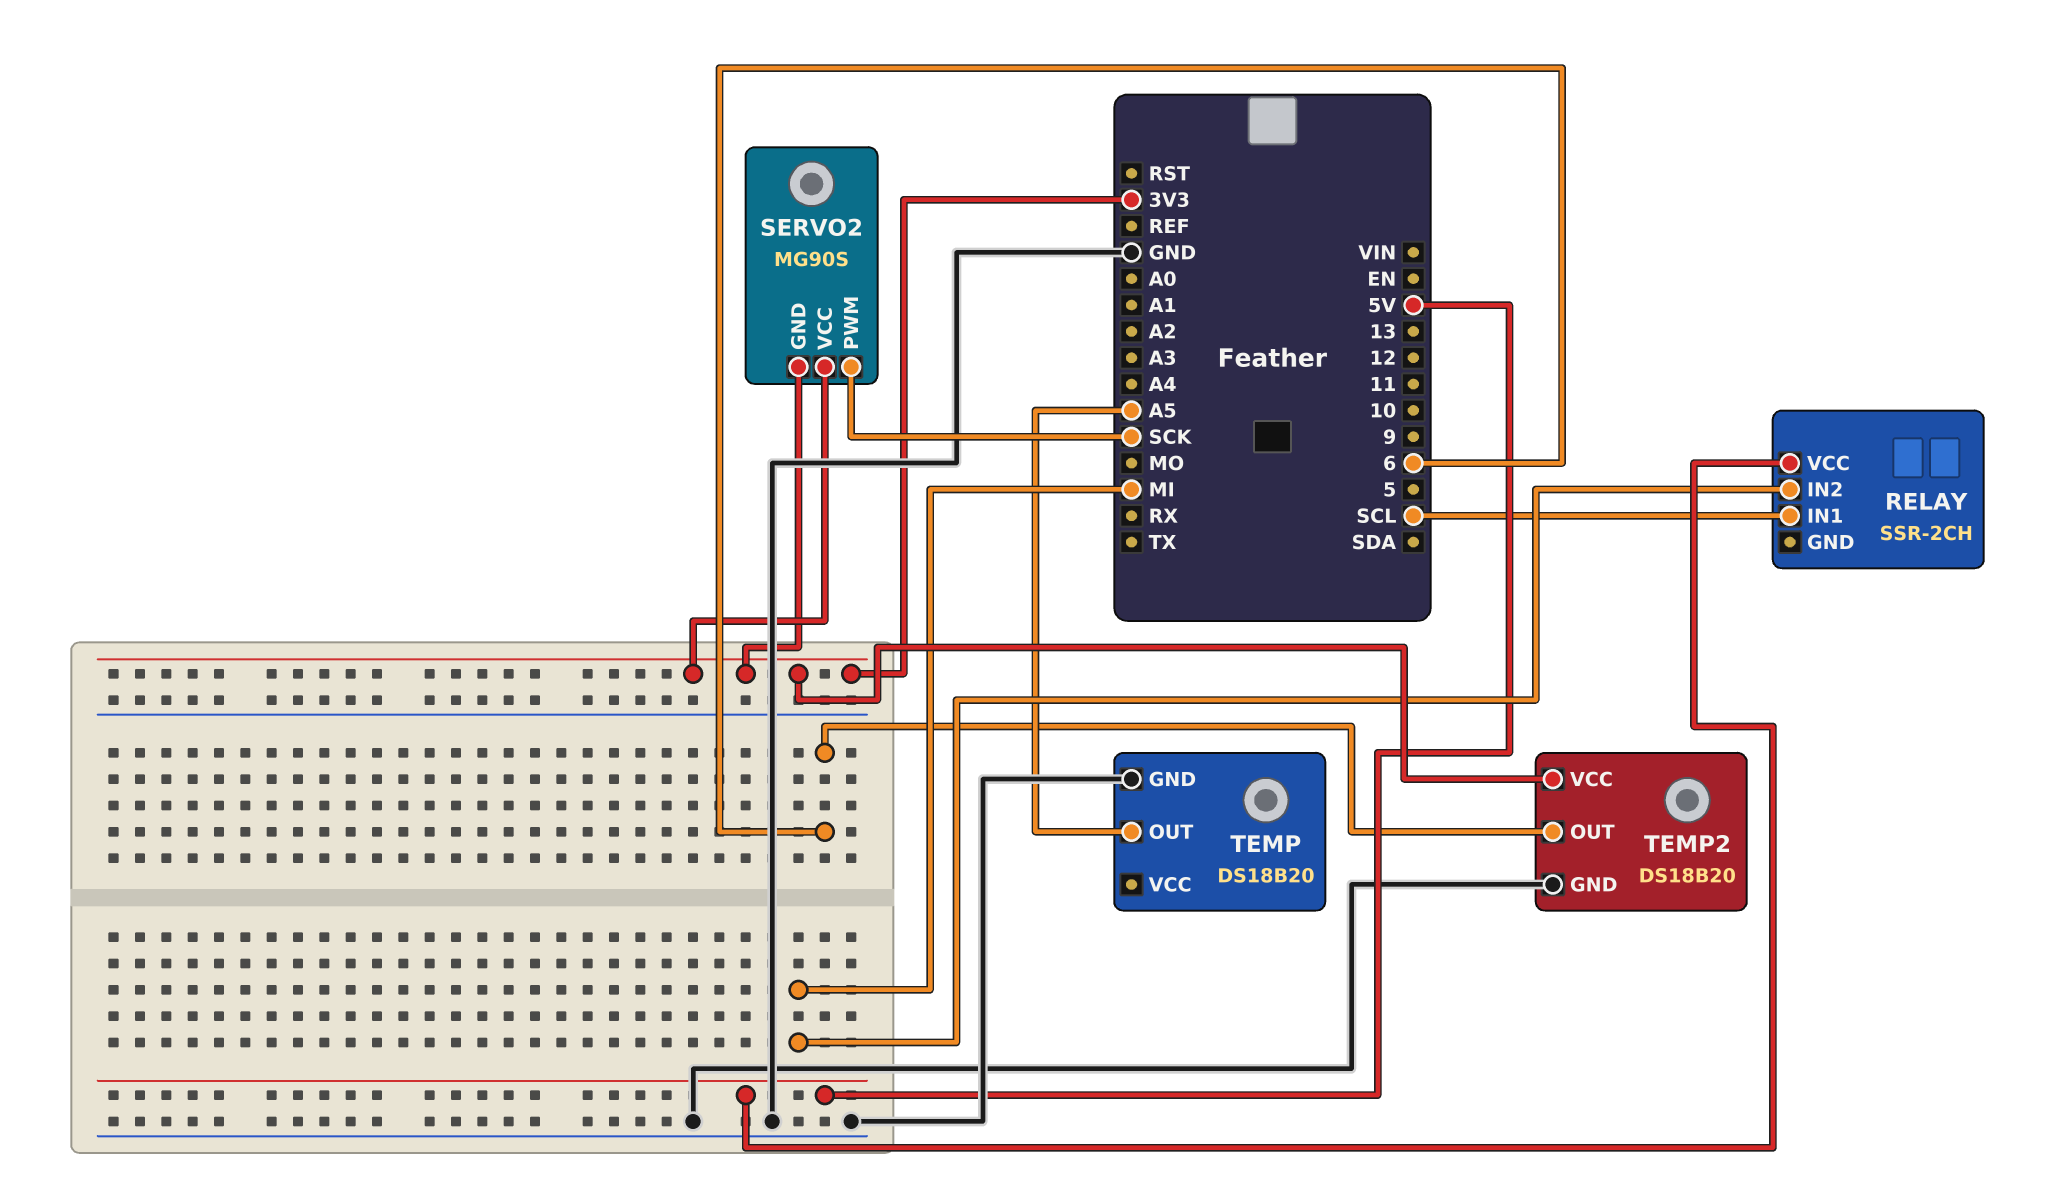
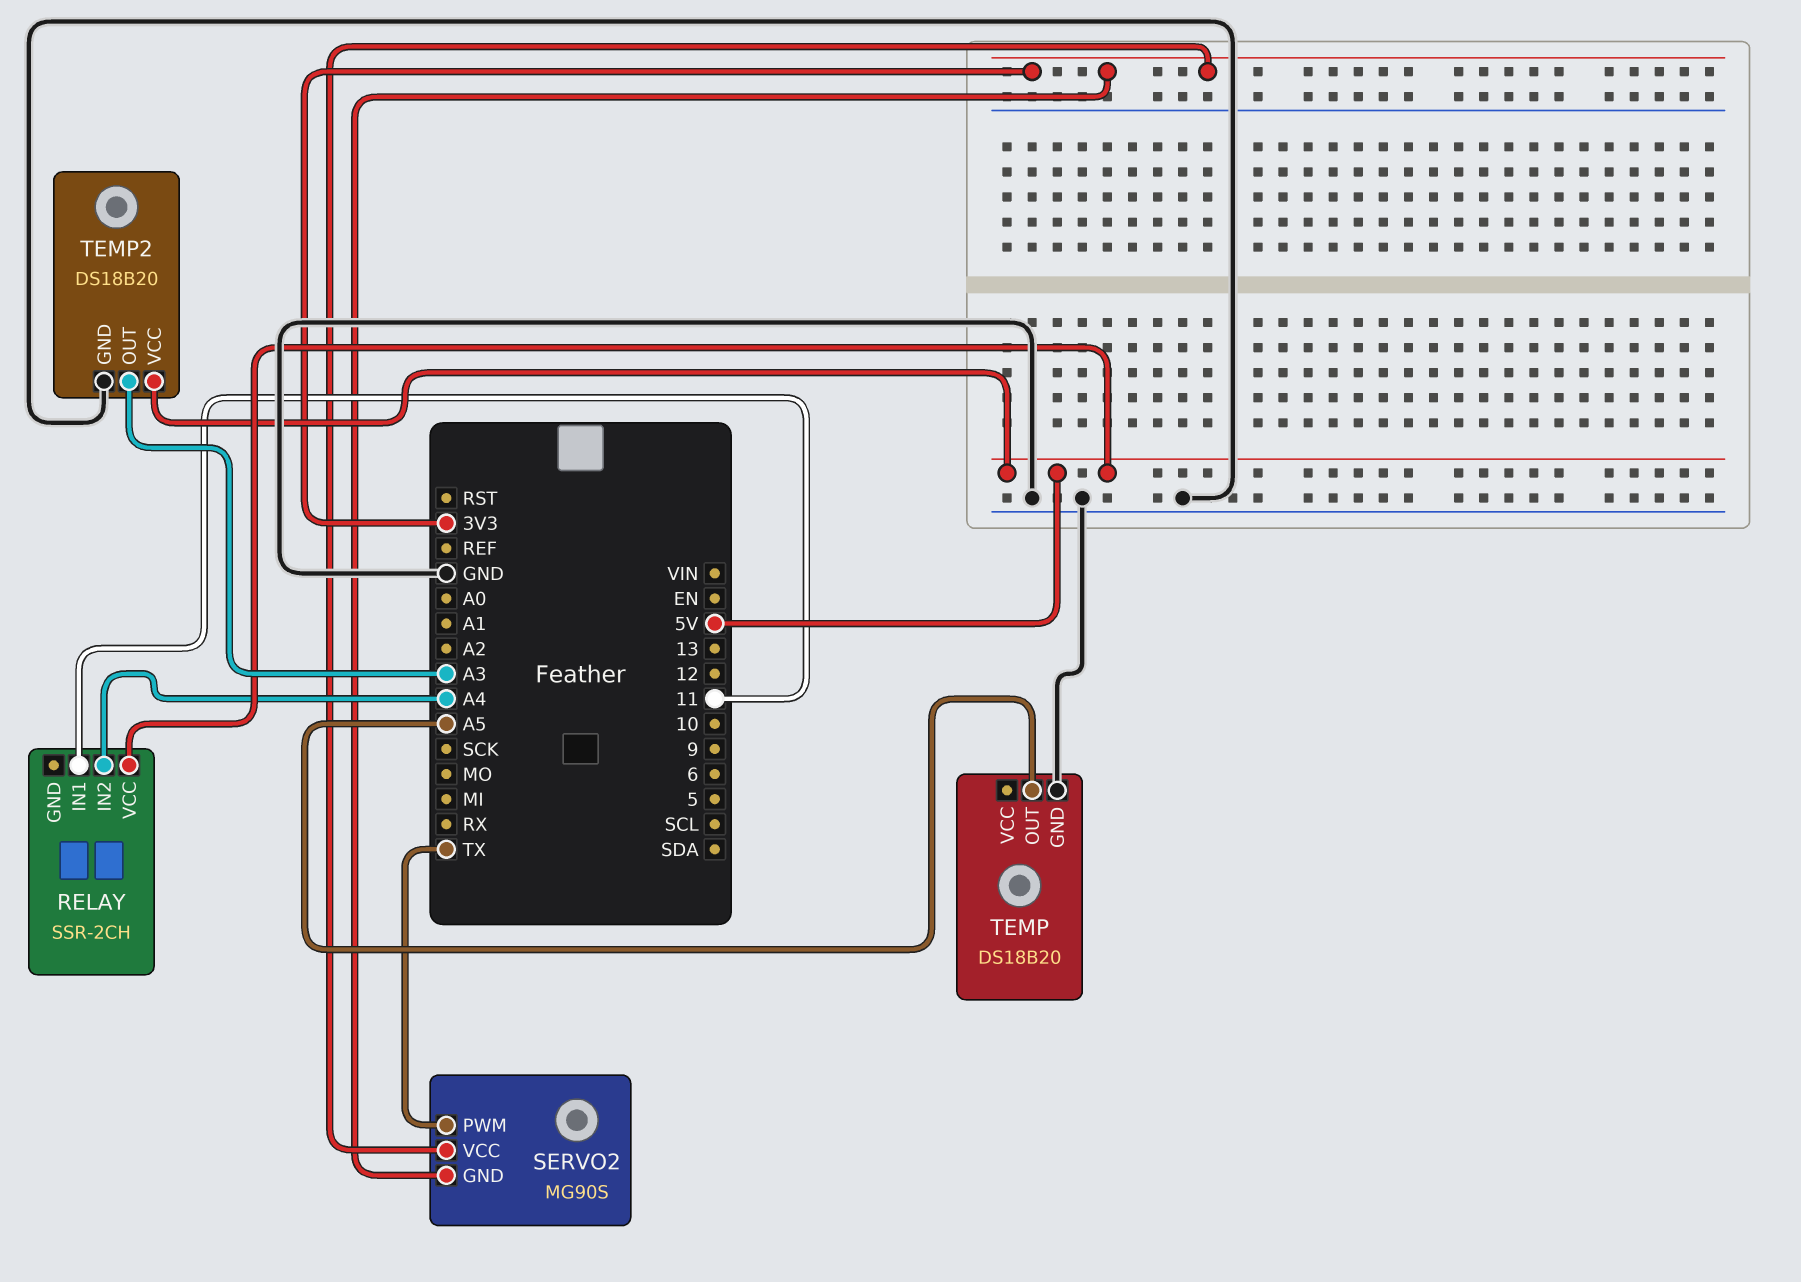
RELAY pin IN1: SCL -> 11
RELAY pin IN2: MI -> A4
SERVO2 pin PWM: SCK -> TX
TEMP2 pin OUT: 6 -> A3
TEMP2 pin VCC: 3V3 -> 5V

